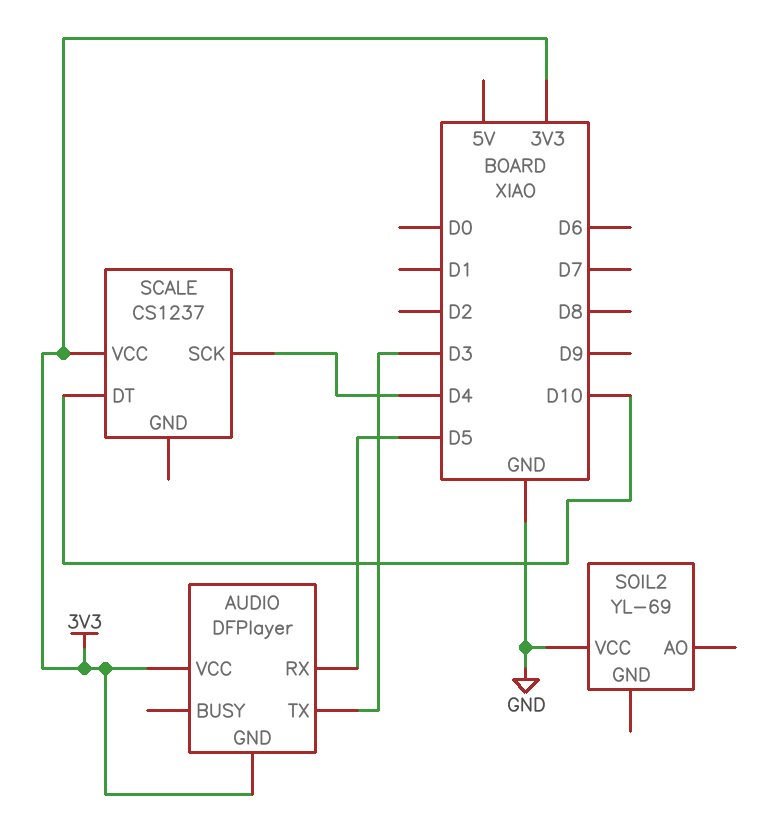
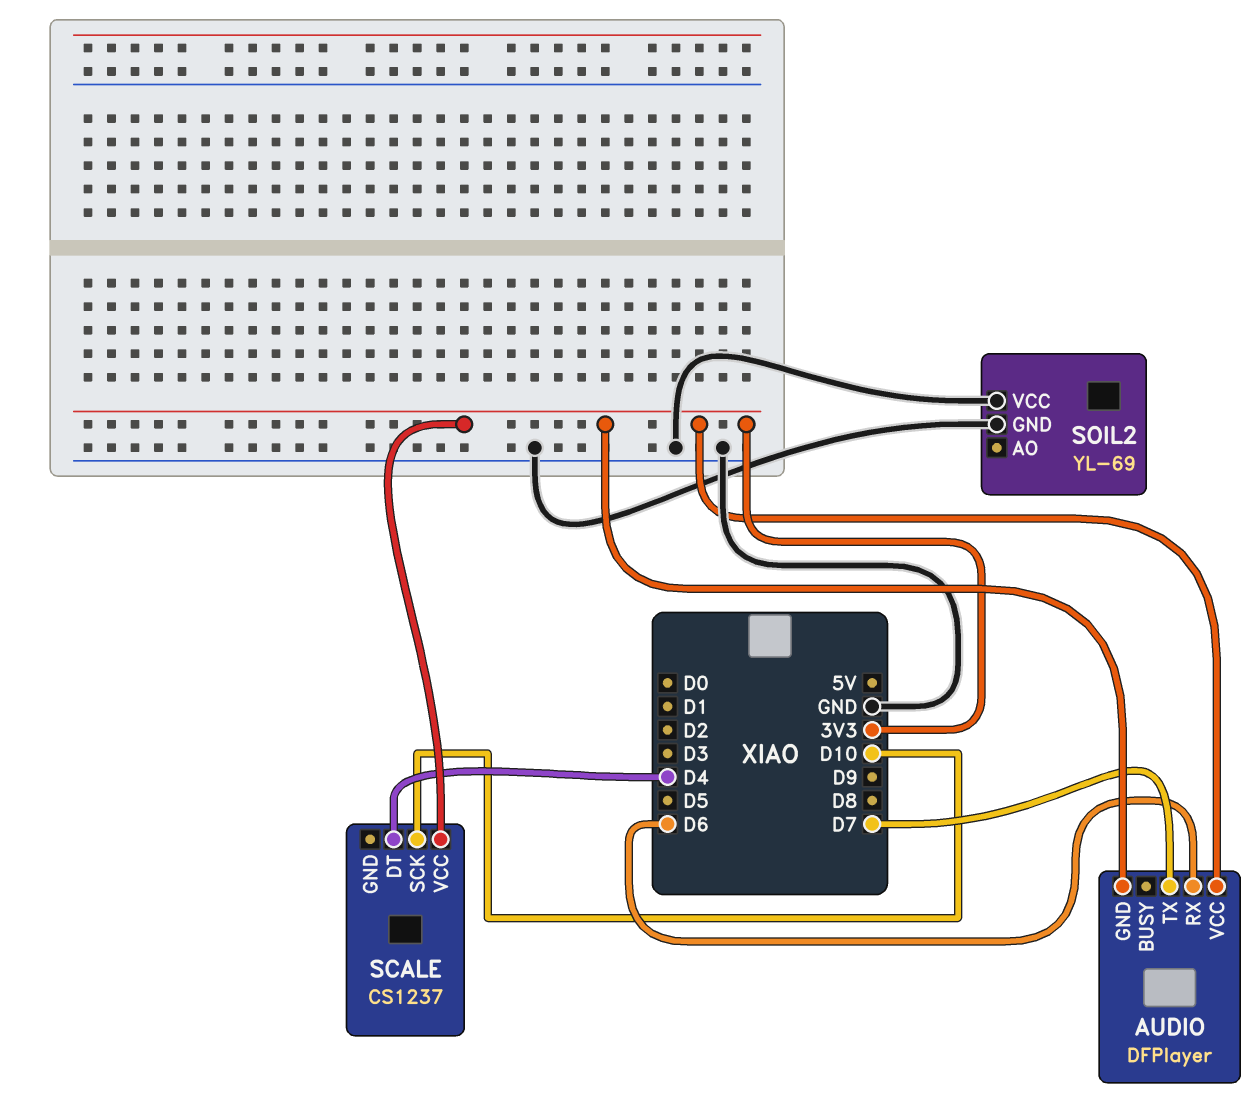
AUDIO pin RX: D5 -> D6
AUDIO pin TX: D3 -> D7
SCALE pin DT: D10 -> D4
SCALE pin SCK: D4 -> D10
SOIL2 pin GND: none -> GND

